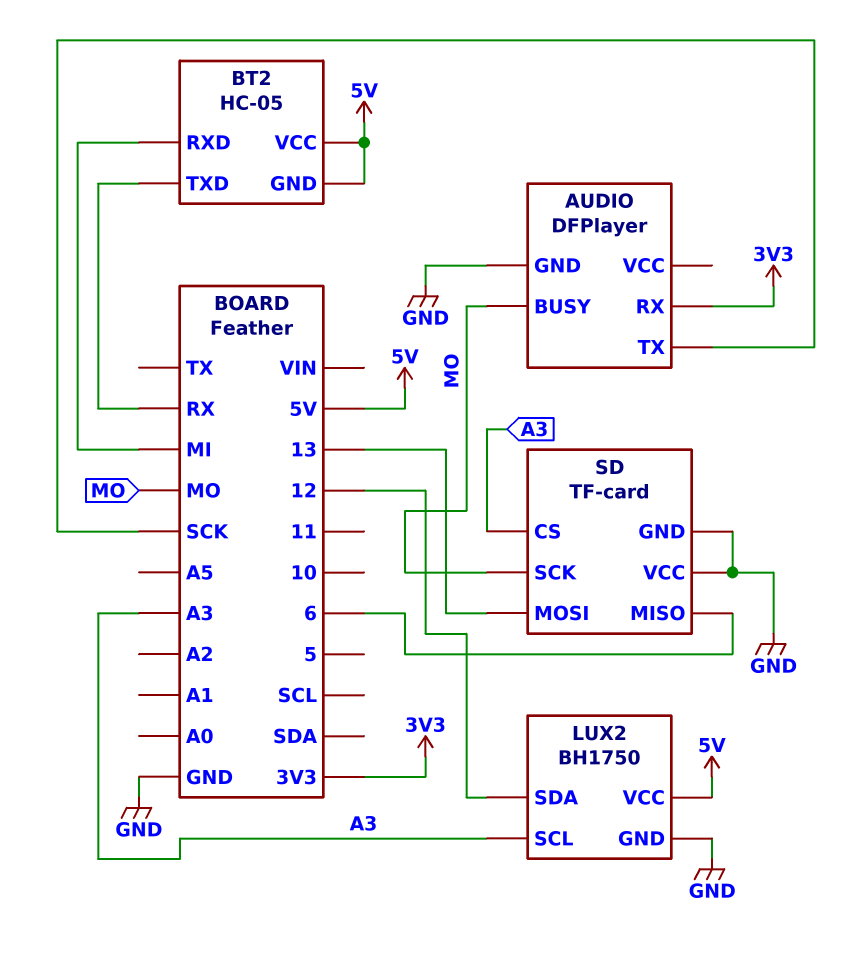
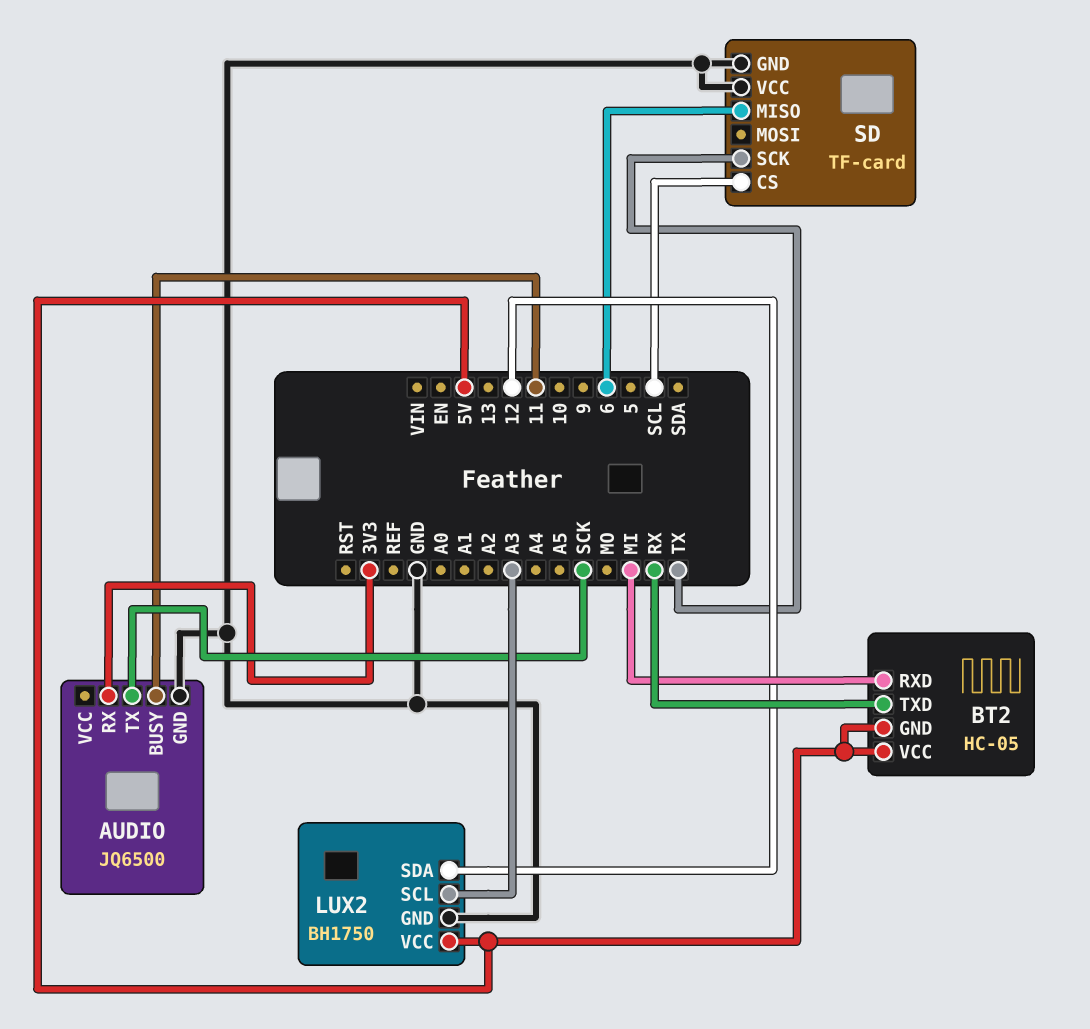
AUDIO: DFPlayer -> JQ6500
AUDIO pin BUSY: MO -> 11
SD pin CS: A3 -> SCL
SD pin MOSI: 13 -> none
SD pin SCK: MO -> TX

